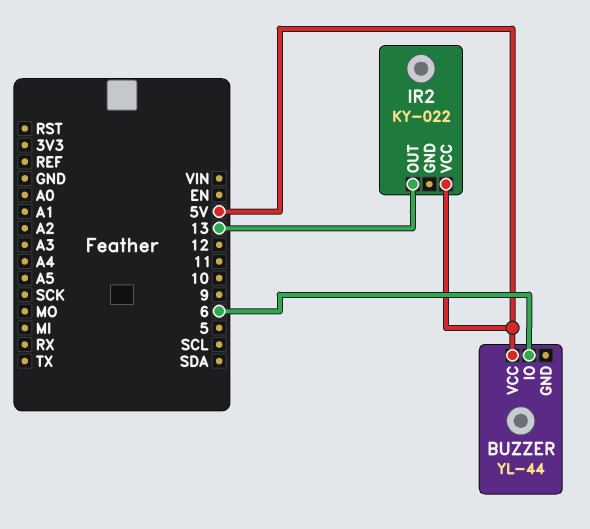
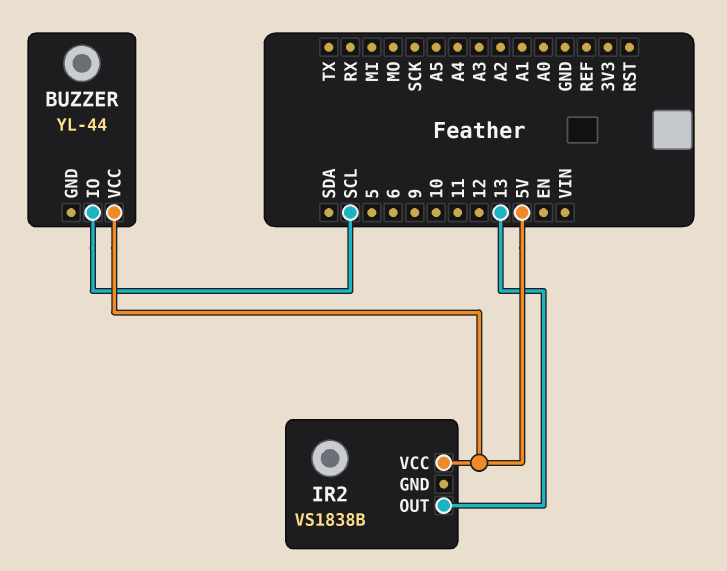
BUZZER pin IO: 6 -> SCL
IR2: KY-022 -> VS1838B

